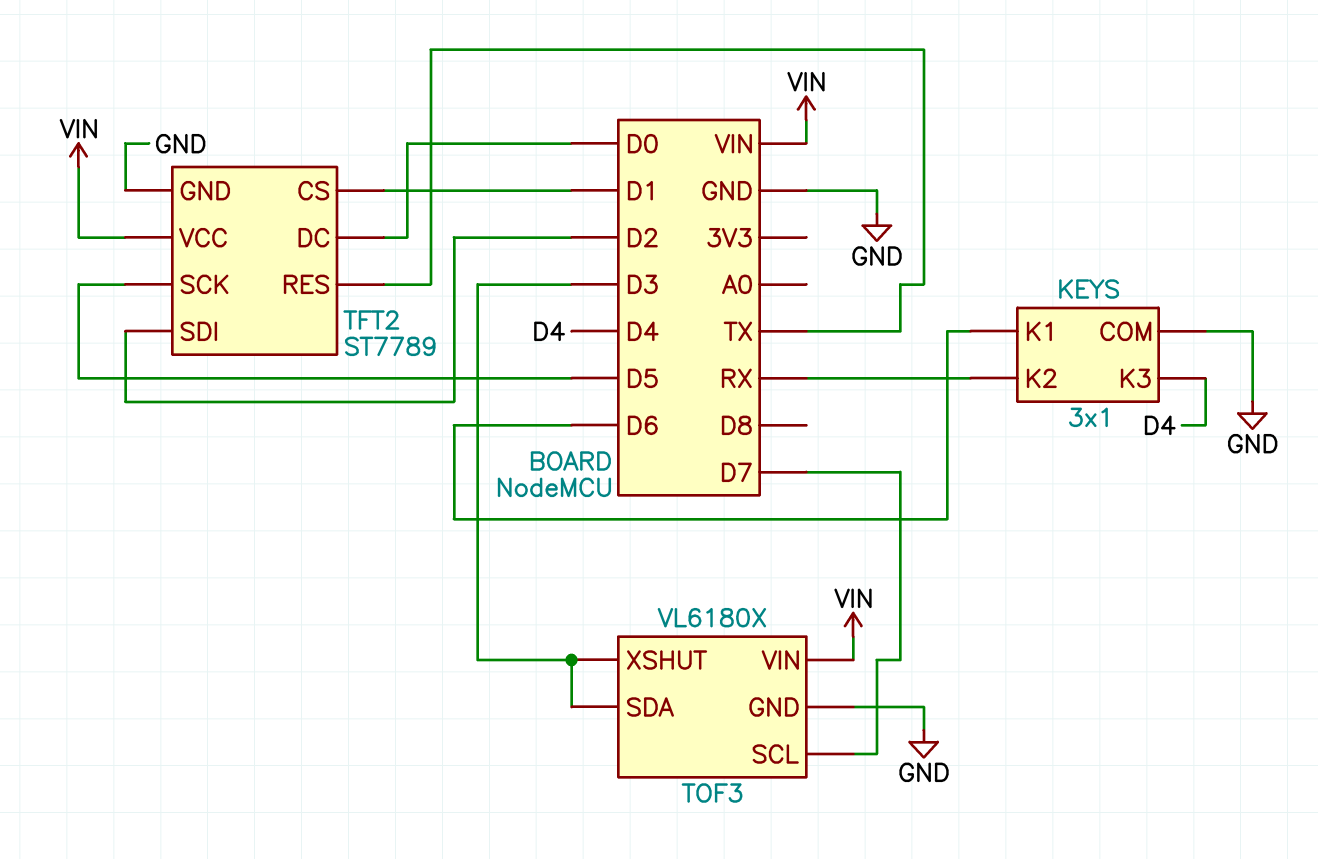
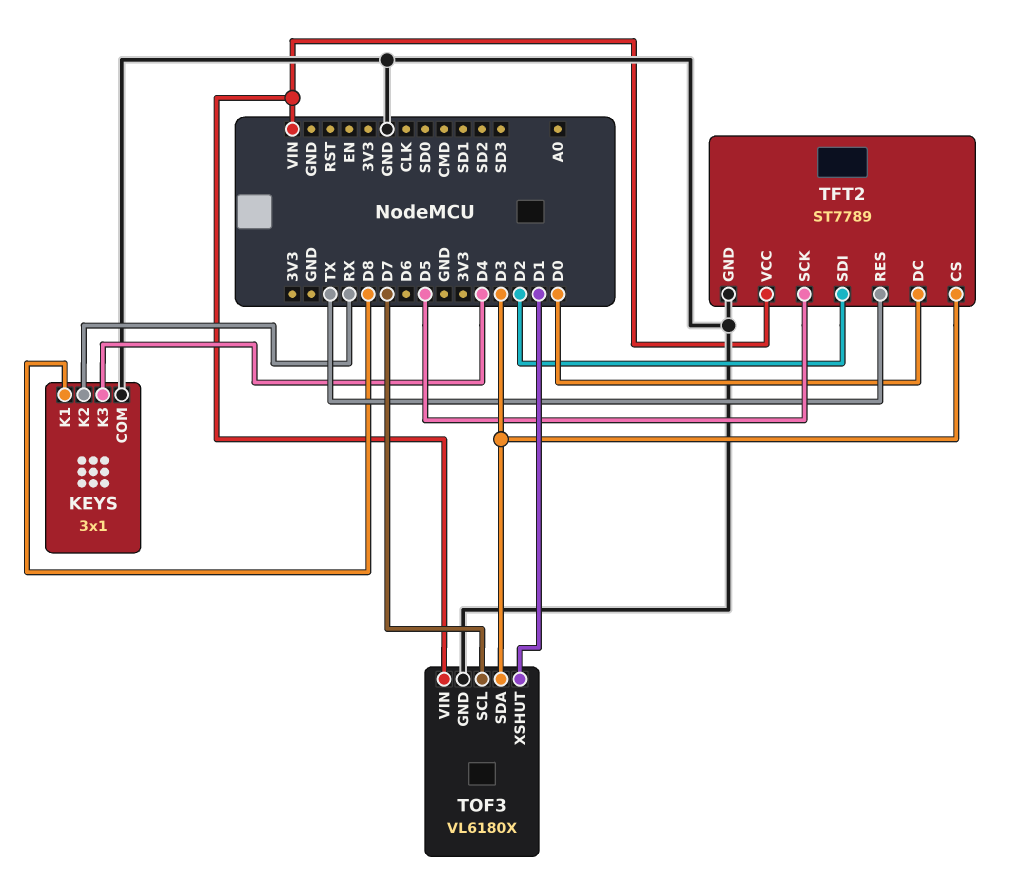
KEYS pin K1: D6 -> D8
TFT2 pin CS: D1 -> D3
TOF3 pin XSHUT: D3 -> D1

